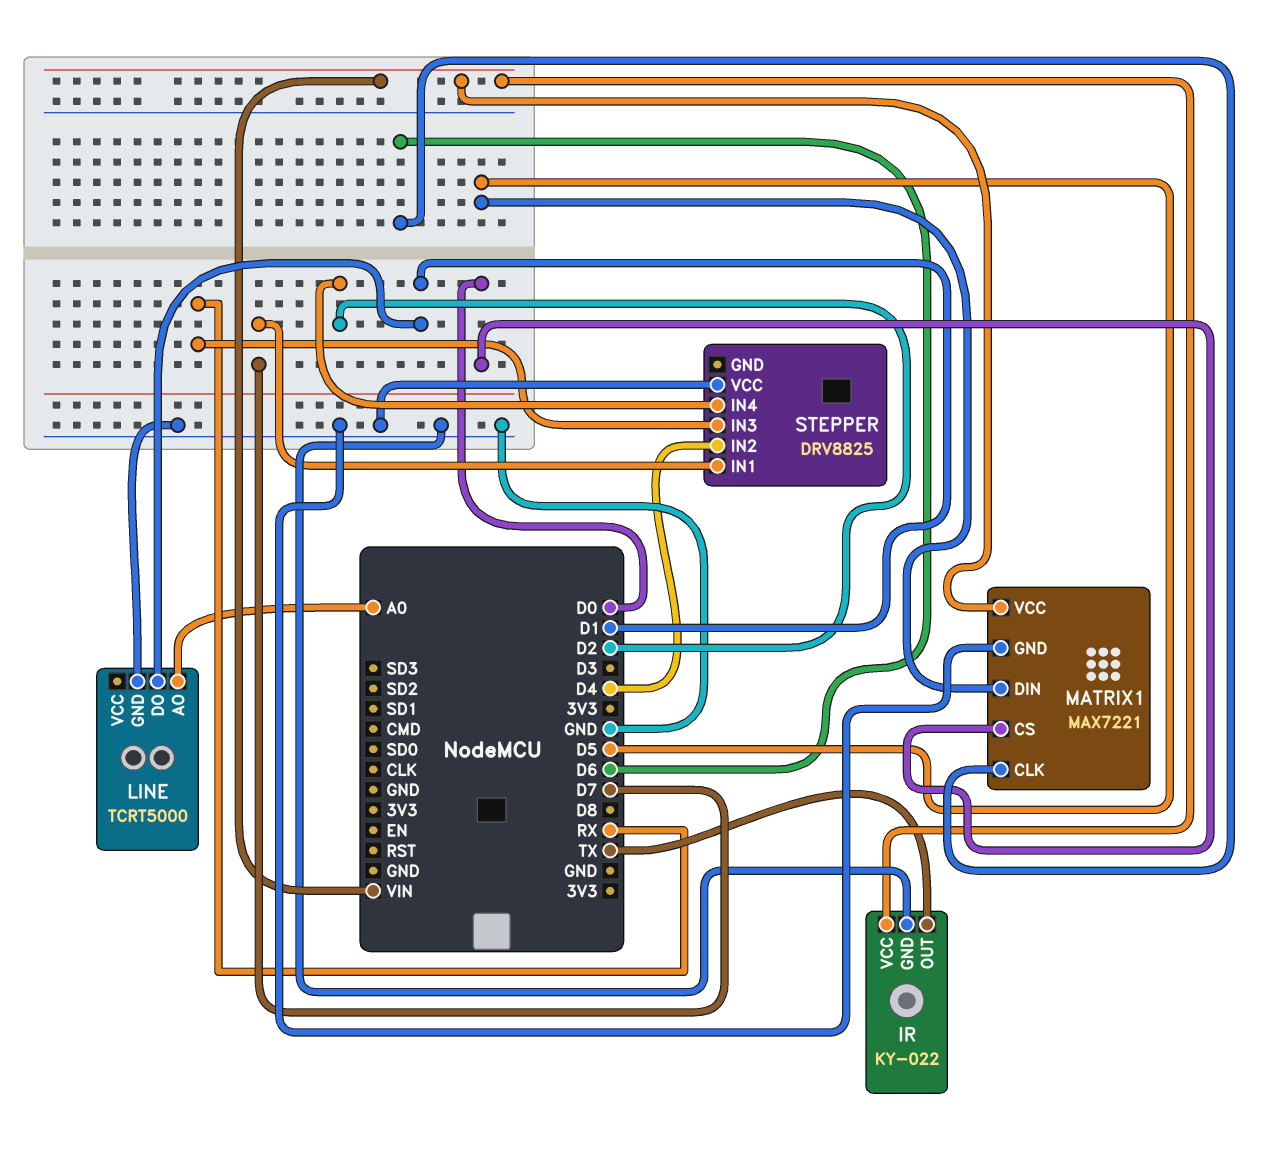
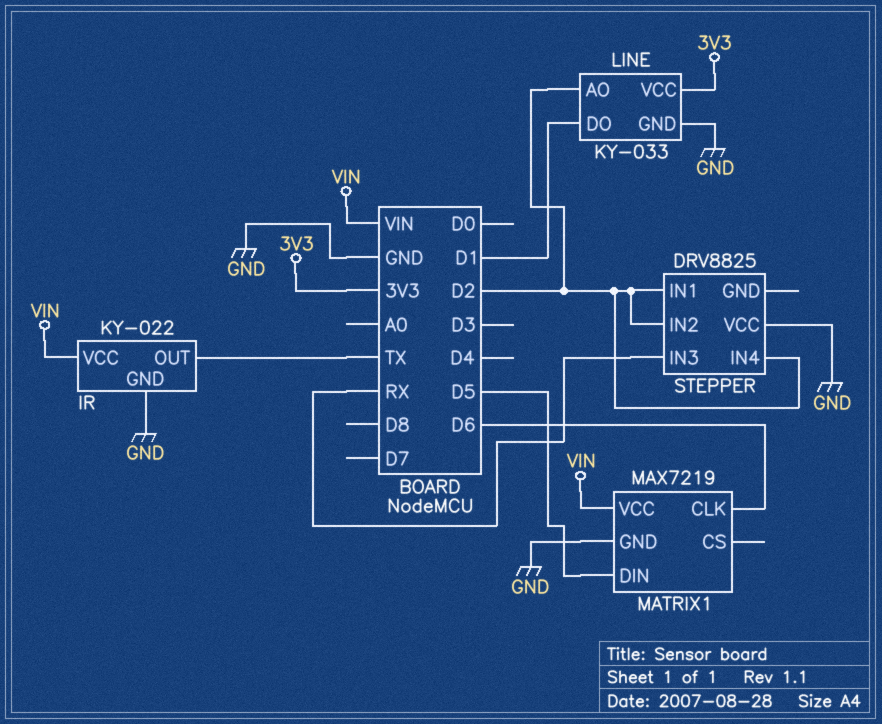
LINE: TCRT5000 -> KY-033
LINE pin AO: A0 -> D2
LINE pin VCC: none -> 3V3
MATRIX1: MAX7221 -> MAX7219
MATRIX1 pin CS: D0 -> none
STEPPER pin IN1: D7 -> D2
STEPPER pin IN2: D4 -> D2

